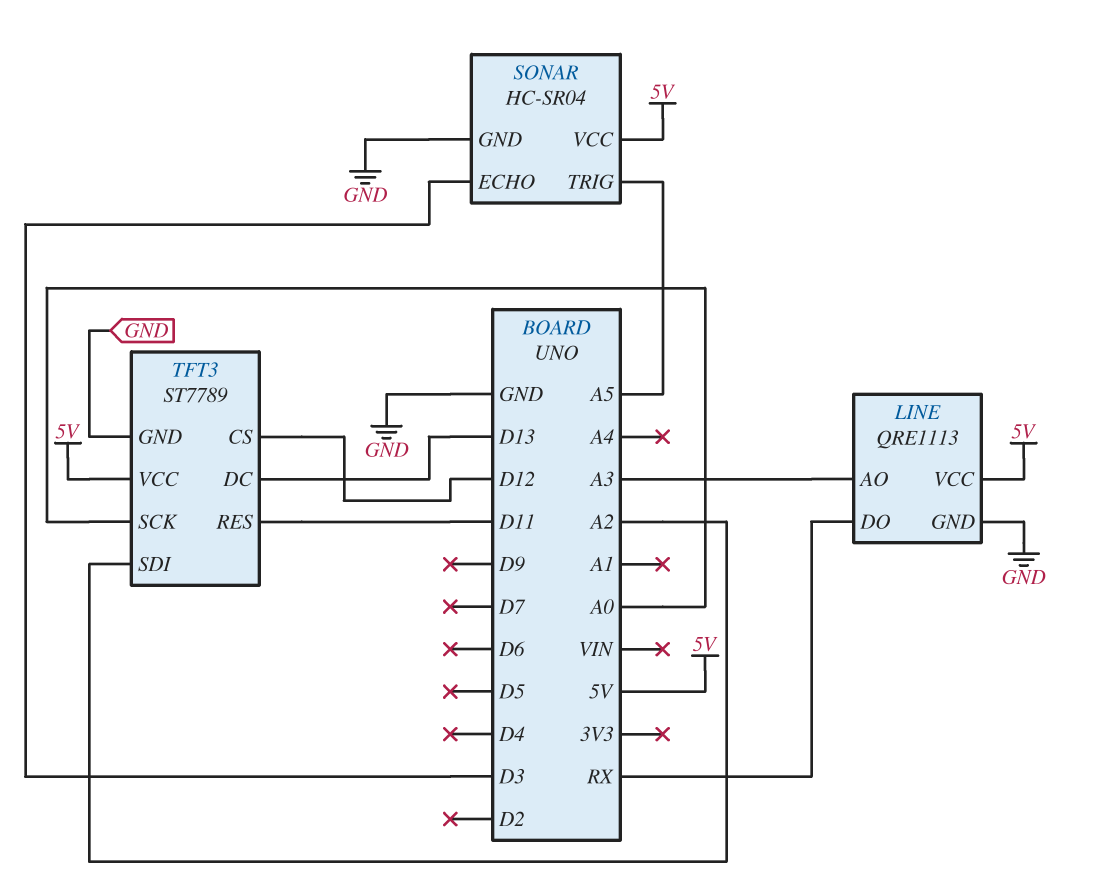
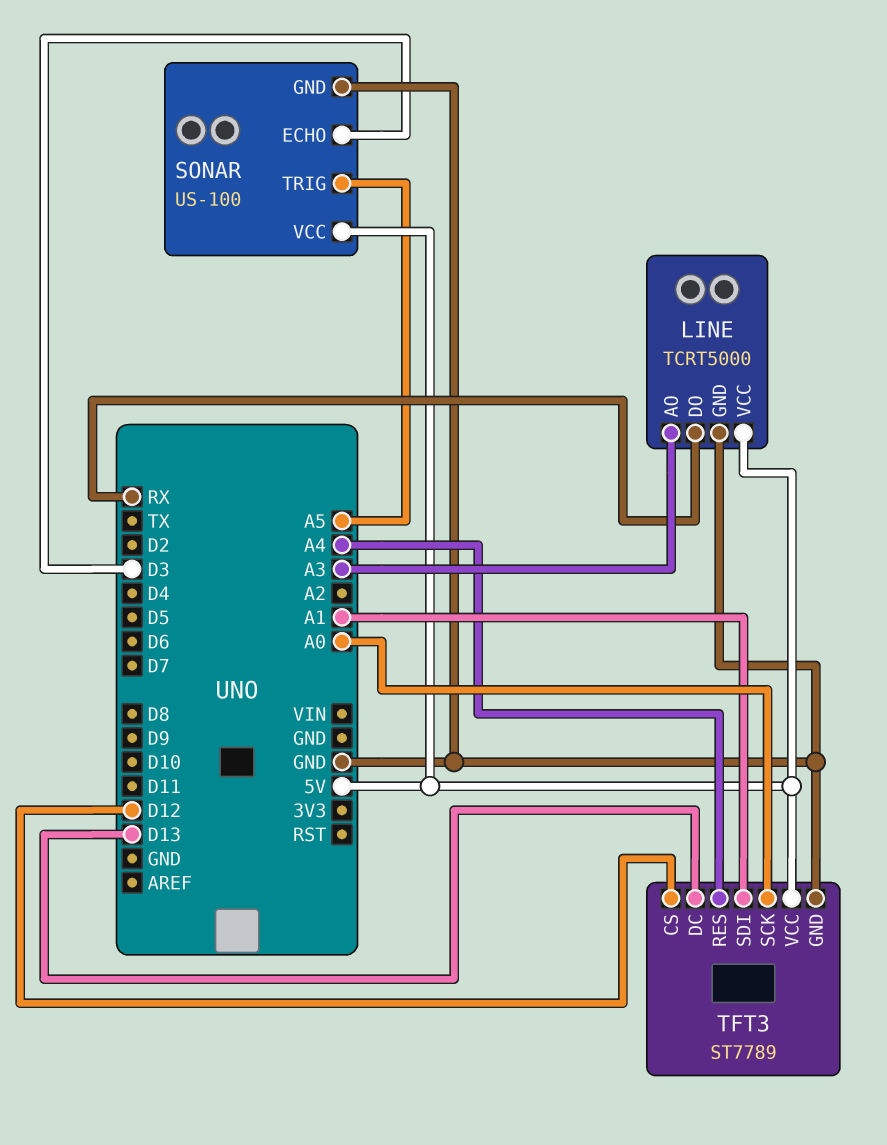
LINE: QRE1113 -> TCRT5000
SONAR: HC-SR04 -> US-100
TFT3 pin RES: D11 -> A4
TFT3 pin SDI: A2 -> A1

